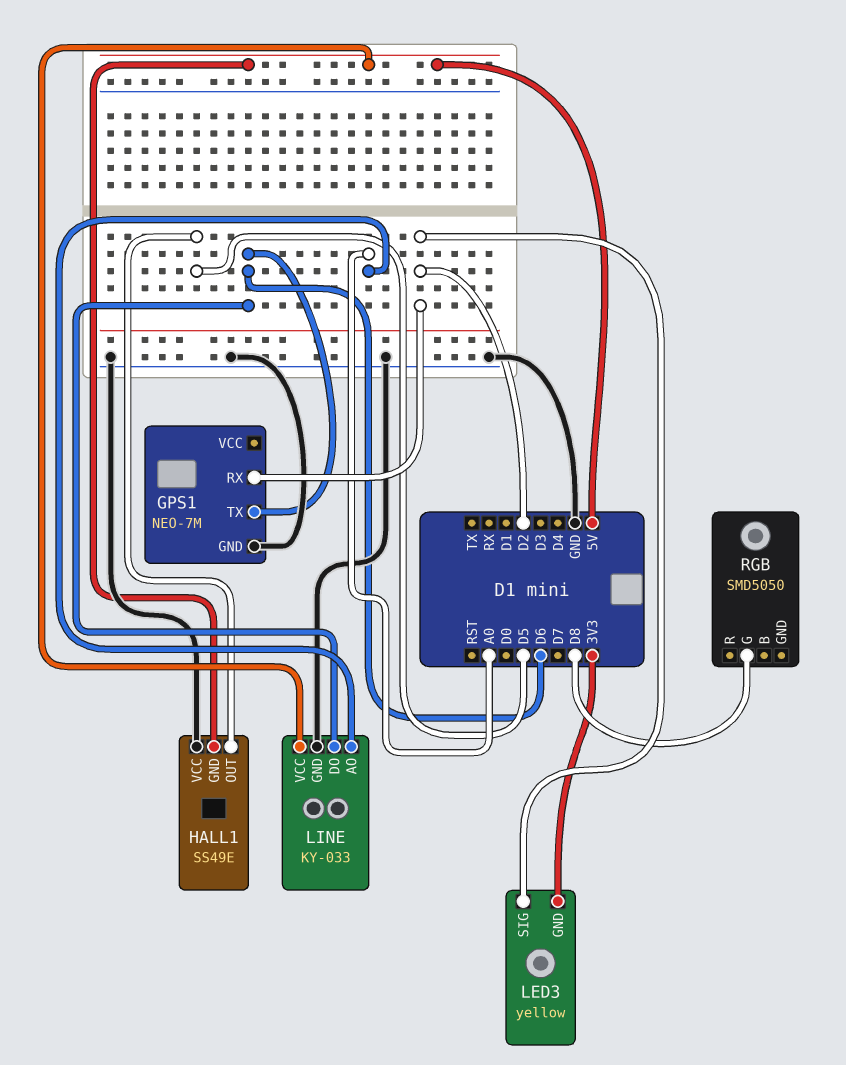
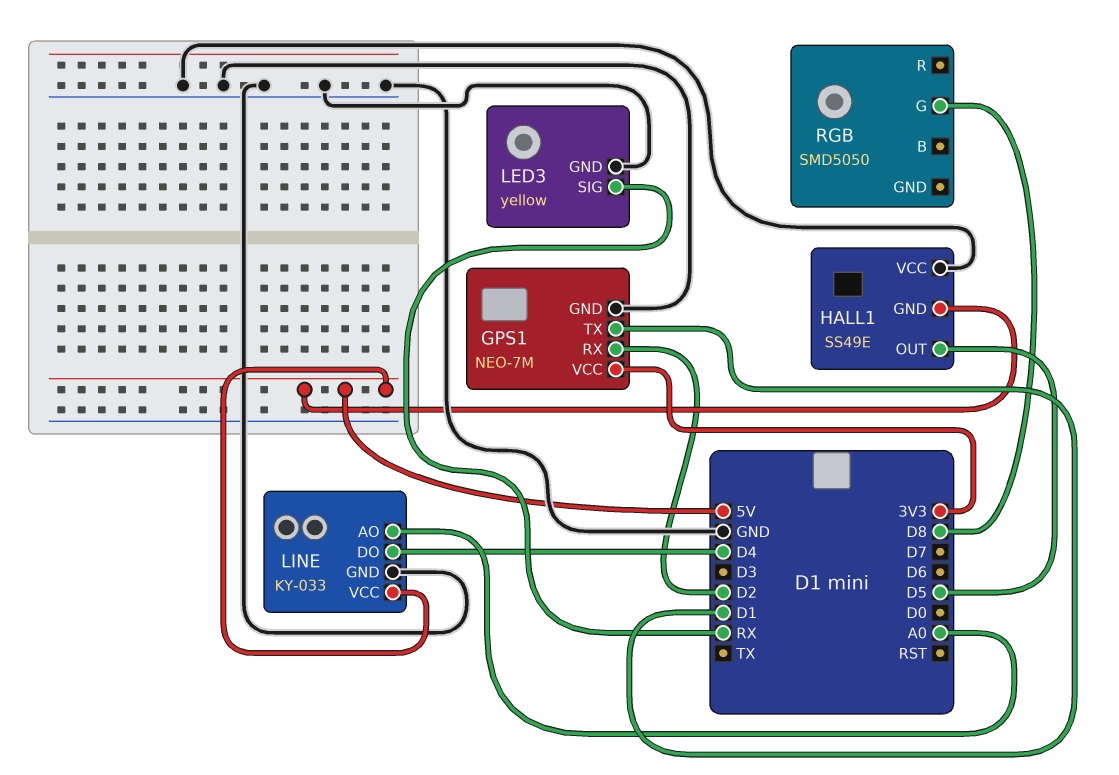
GPS1 pin TX: D6 -> D1
GPS1 pin VCC: none -> 3V3
LED3 pin GND: 3V3 -> GND
LED3 pin SIG: D2 -> RX
LINE pin DO: D6 -> D4

